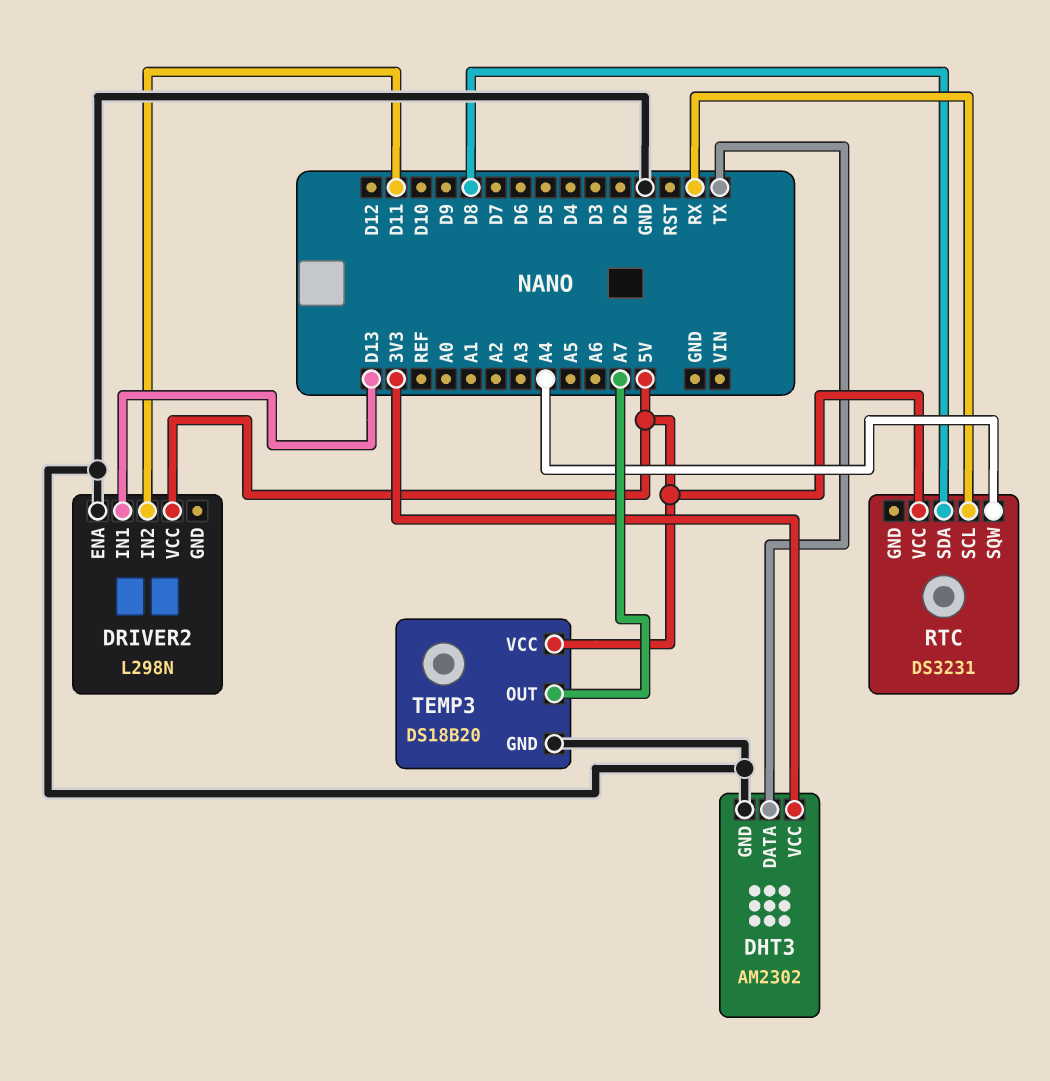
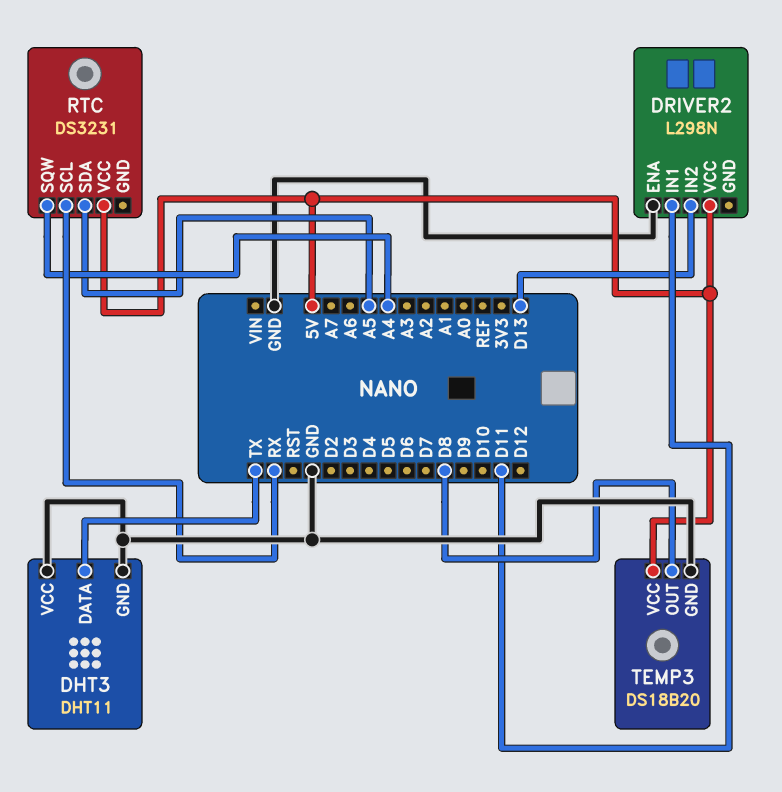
DHT3: AM2302 -> DHT11
DHT3 pin VCC: 3V3 -> GND
DRIVER2 pin IN1: D13 -> D11
DRIVER2 pin IN2: D11 -> D13
RTC pin SDA: D8 -> A5
TEMP3 pin OUT: A7 -> D8

